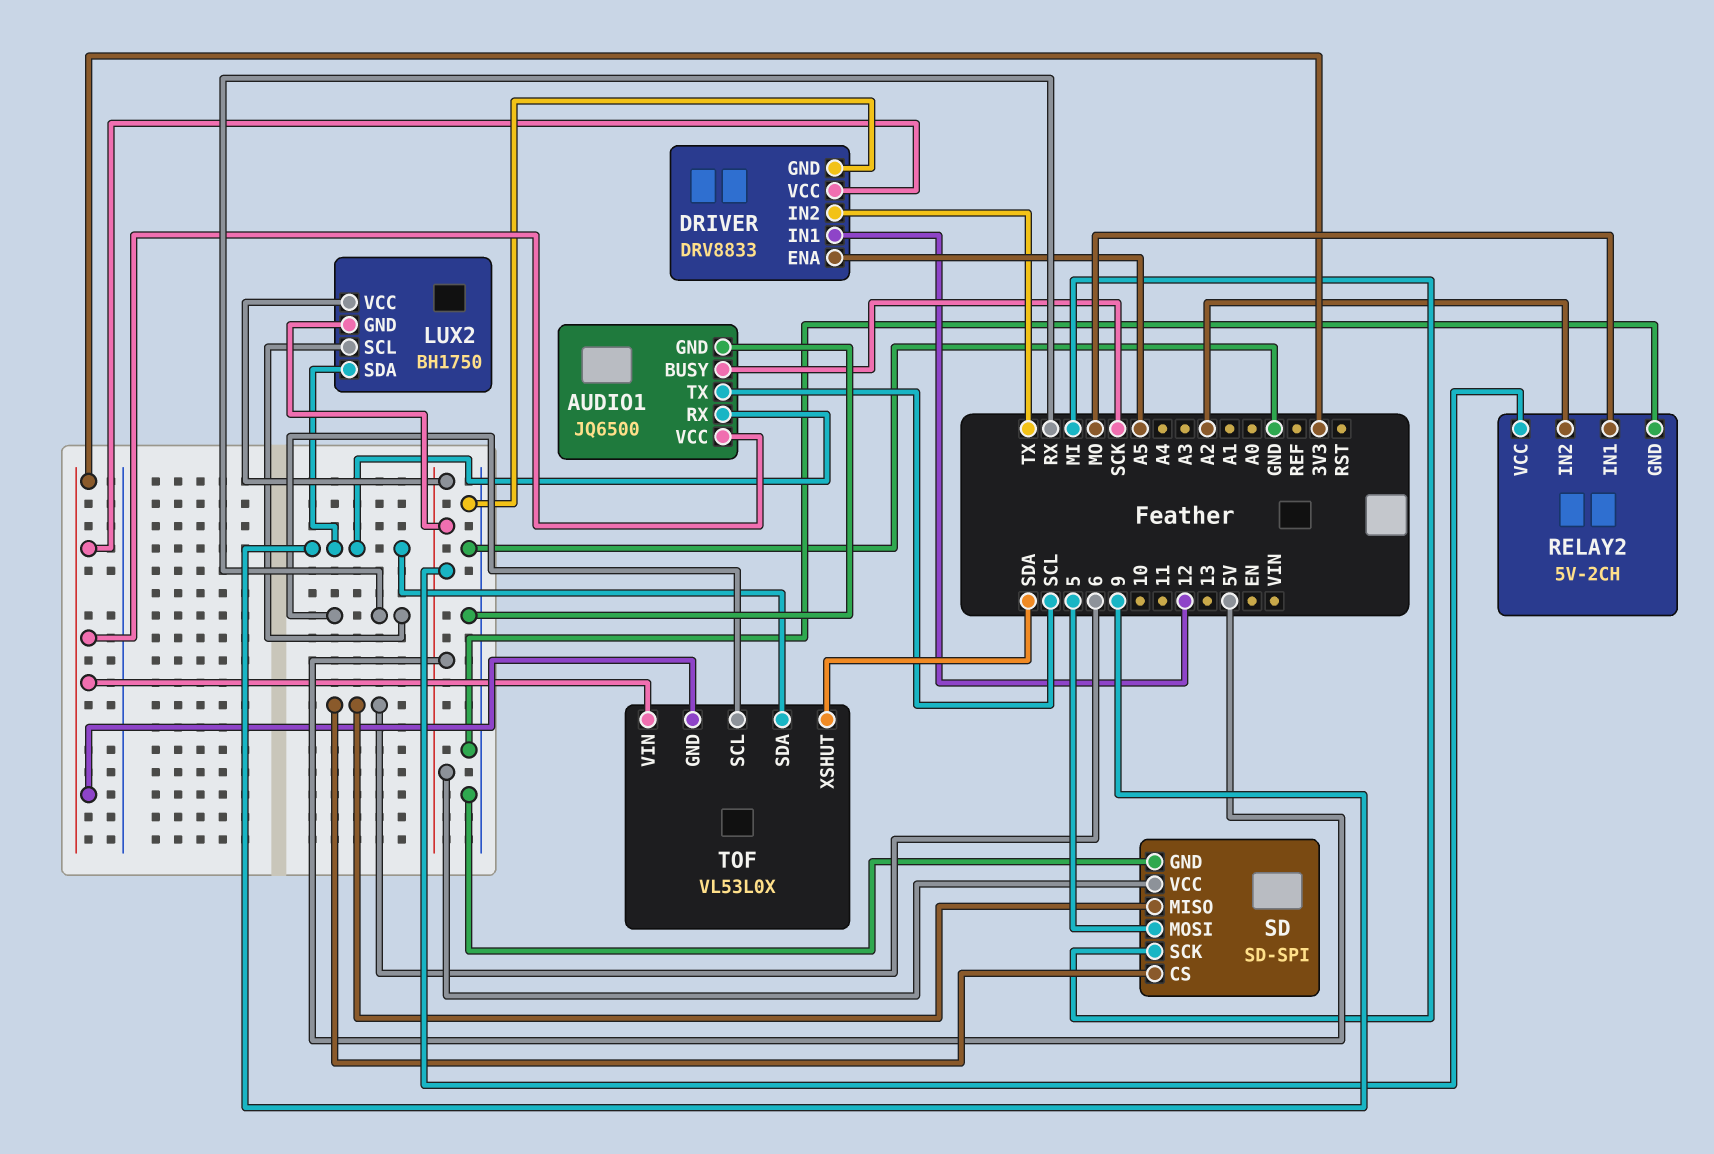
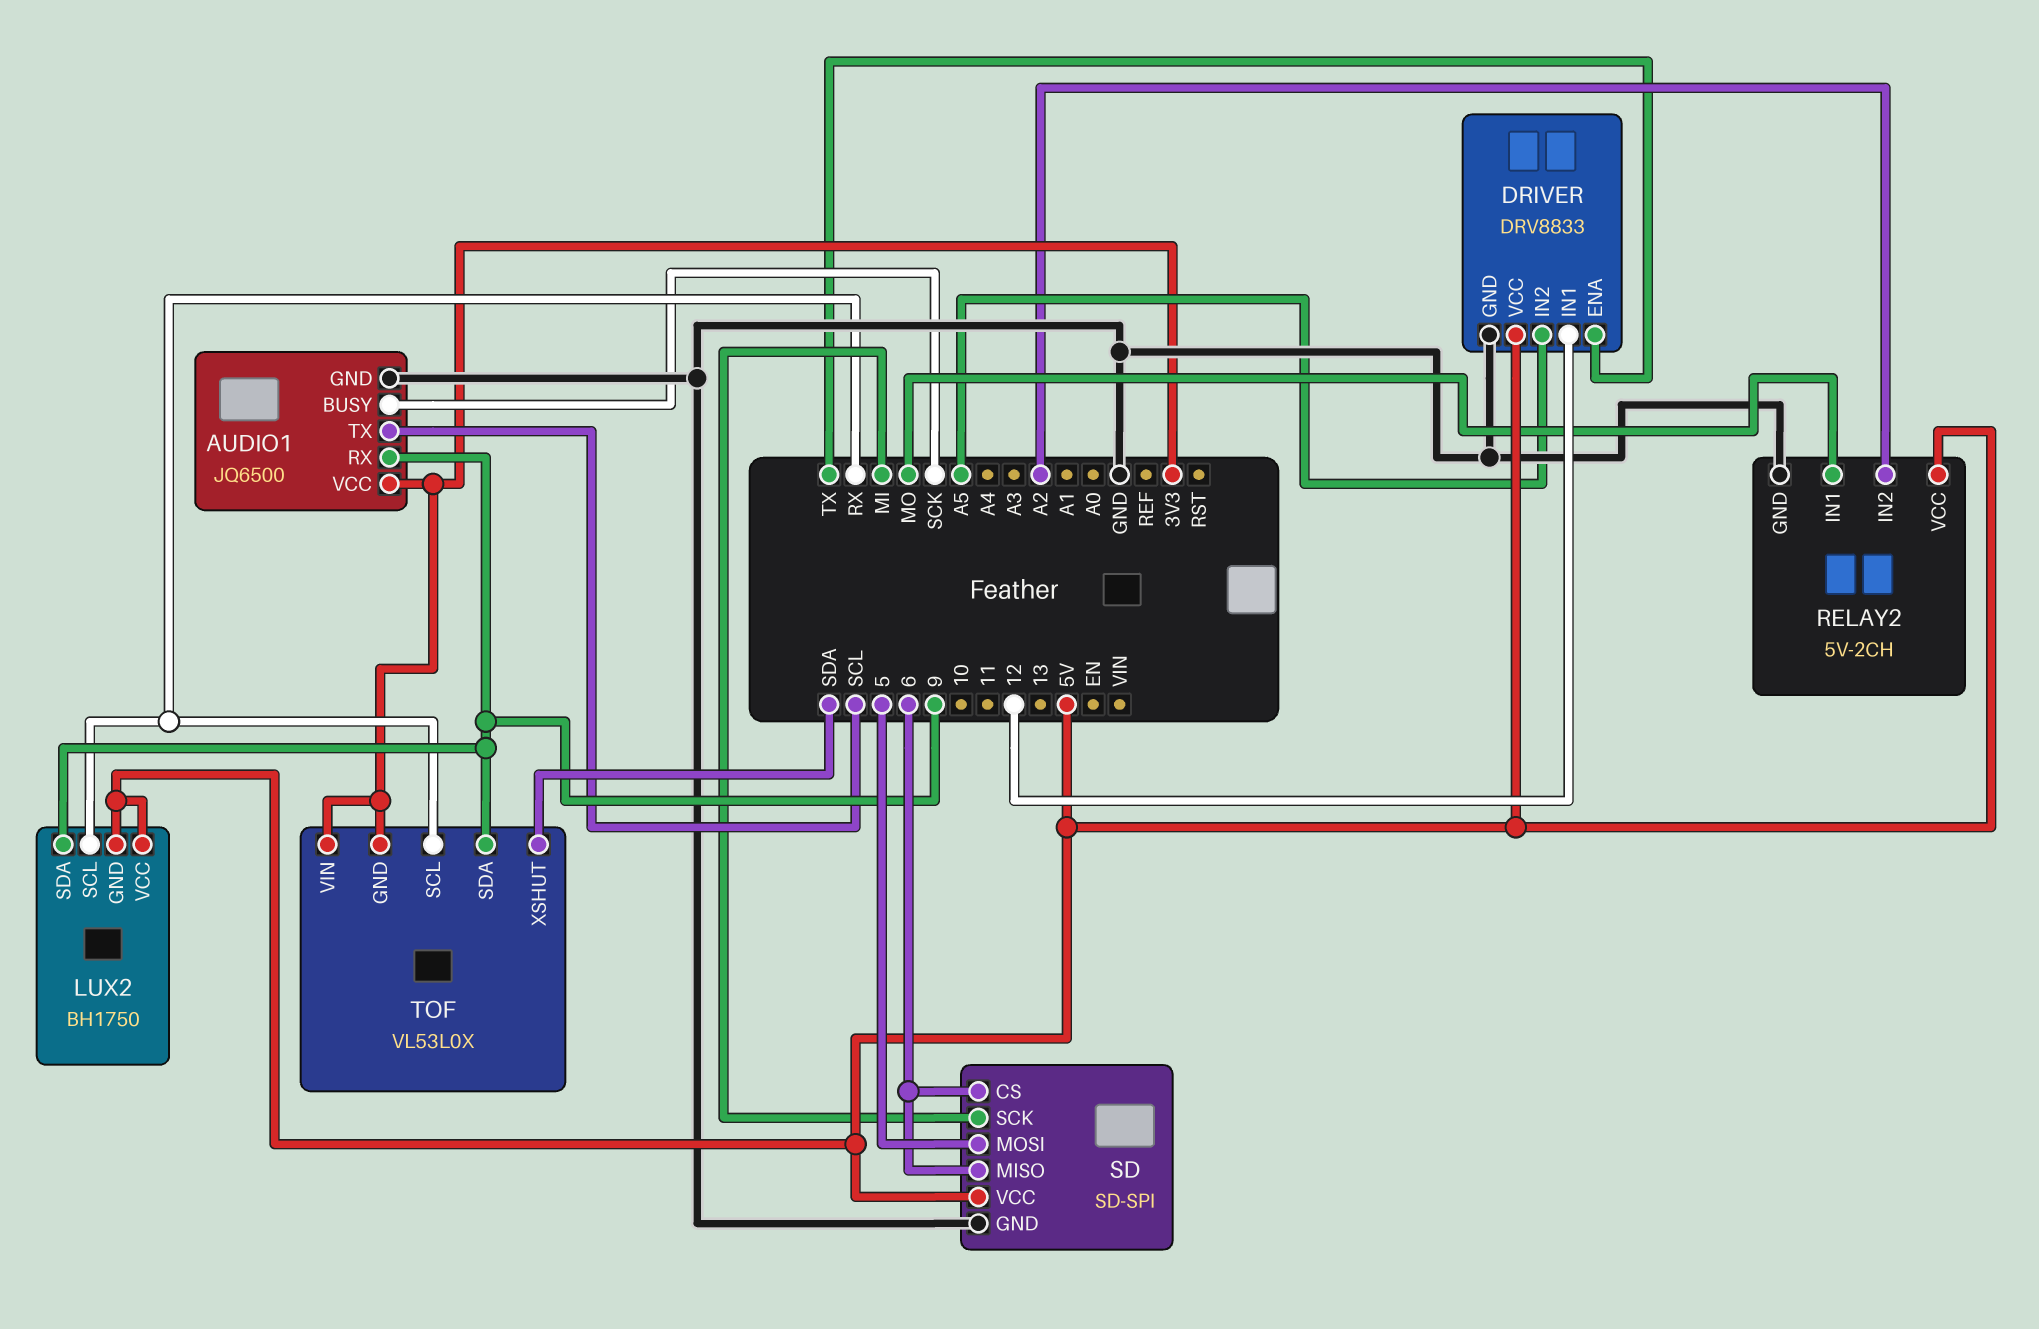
DRIVER pin ENA: A5 -> TX
DRIVER pin IN2: TX -> A5
DRIVER pin VCC: 3V3 -> 5V

